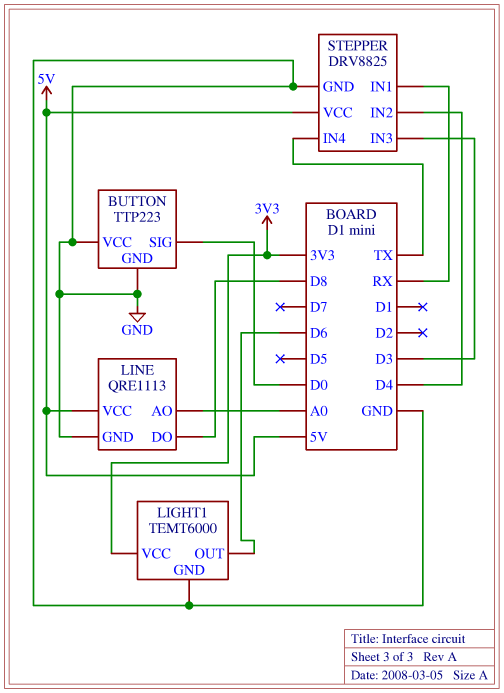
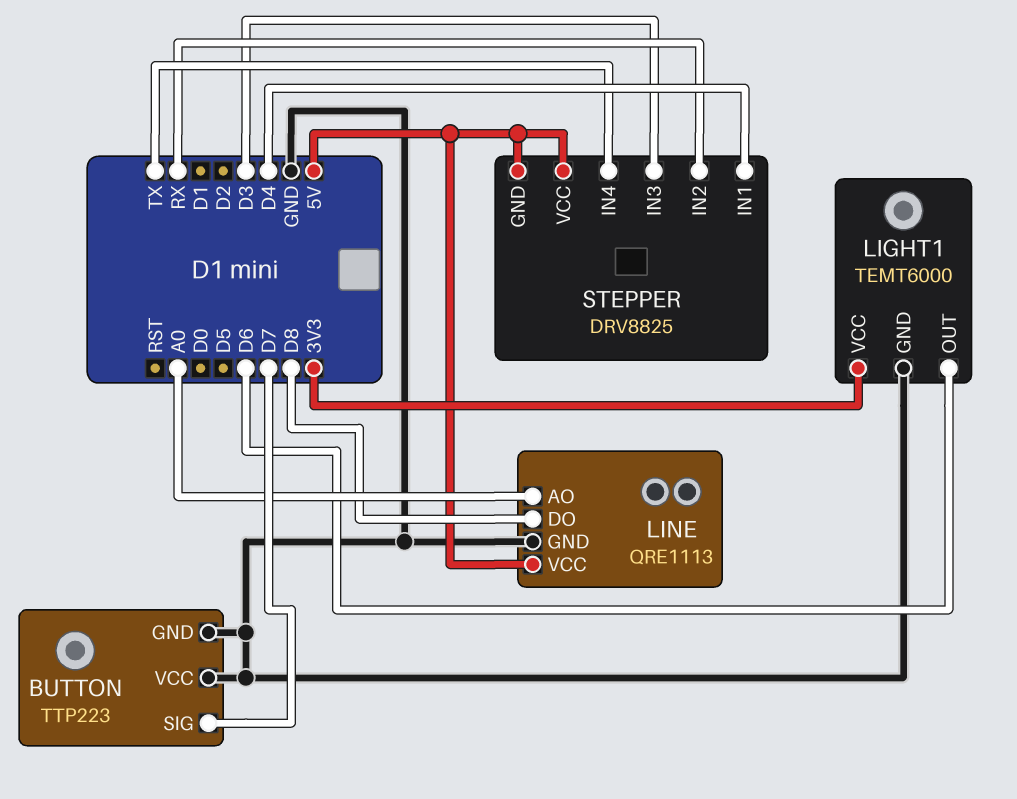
BUTTON pin SIG: D0 -> D7
STEPPER pin GND: GND -> 5V
STEPPER pin IN1: RX -> D4
STEPPER pin IN2: D4 -> RX

